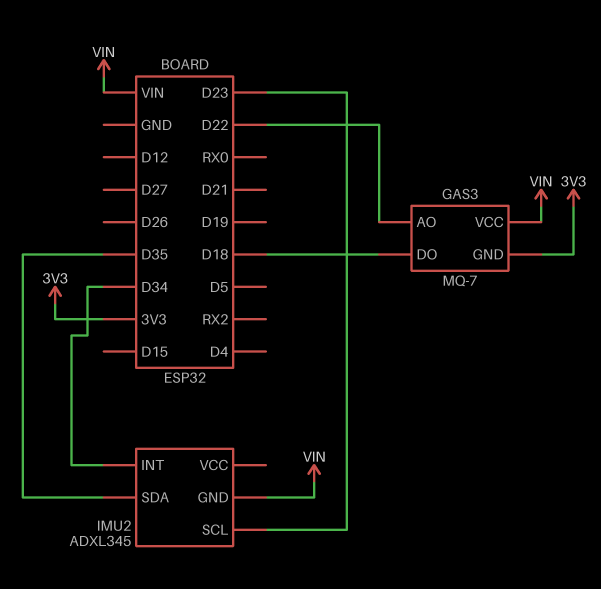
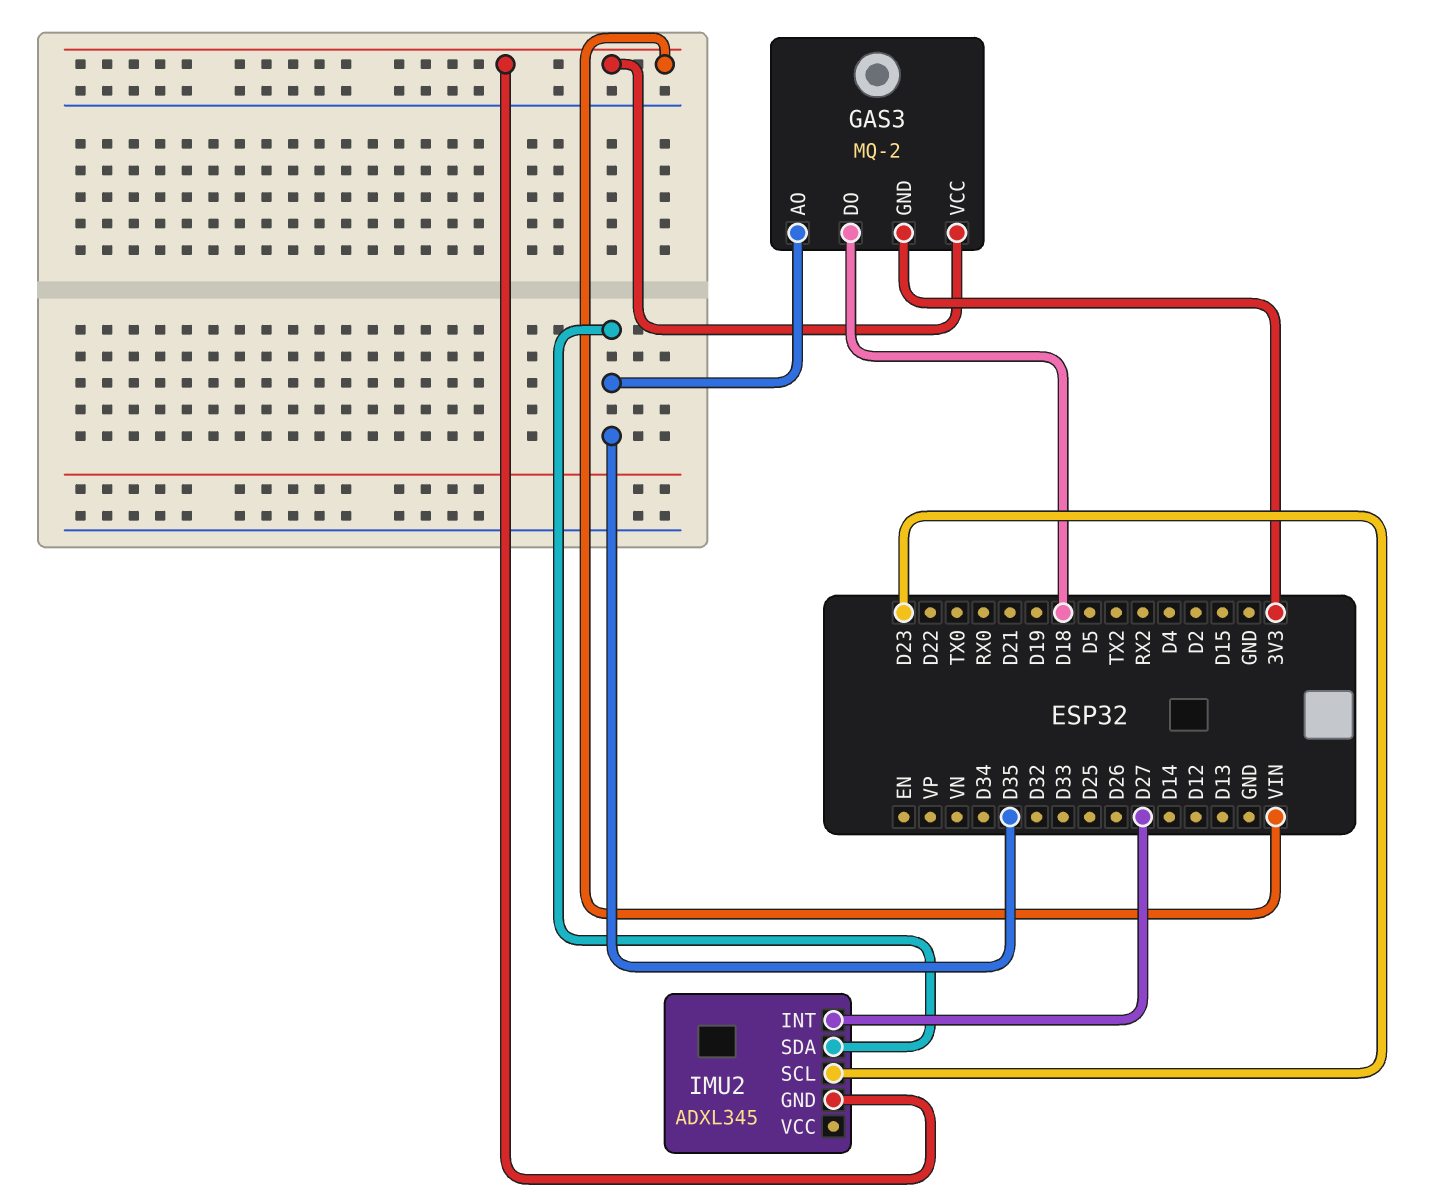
GAS3: MQ-7 -> MQ-2
GAS3 pin AO: D22 -> D35
IMU2 pin INT: D34 -> D27

